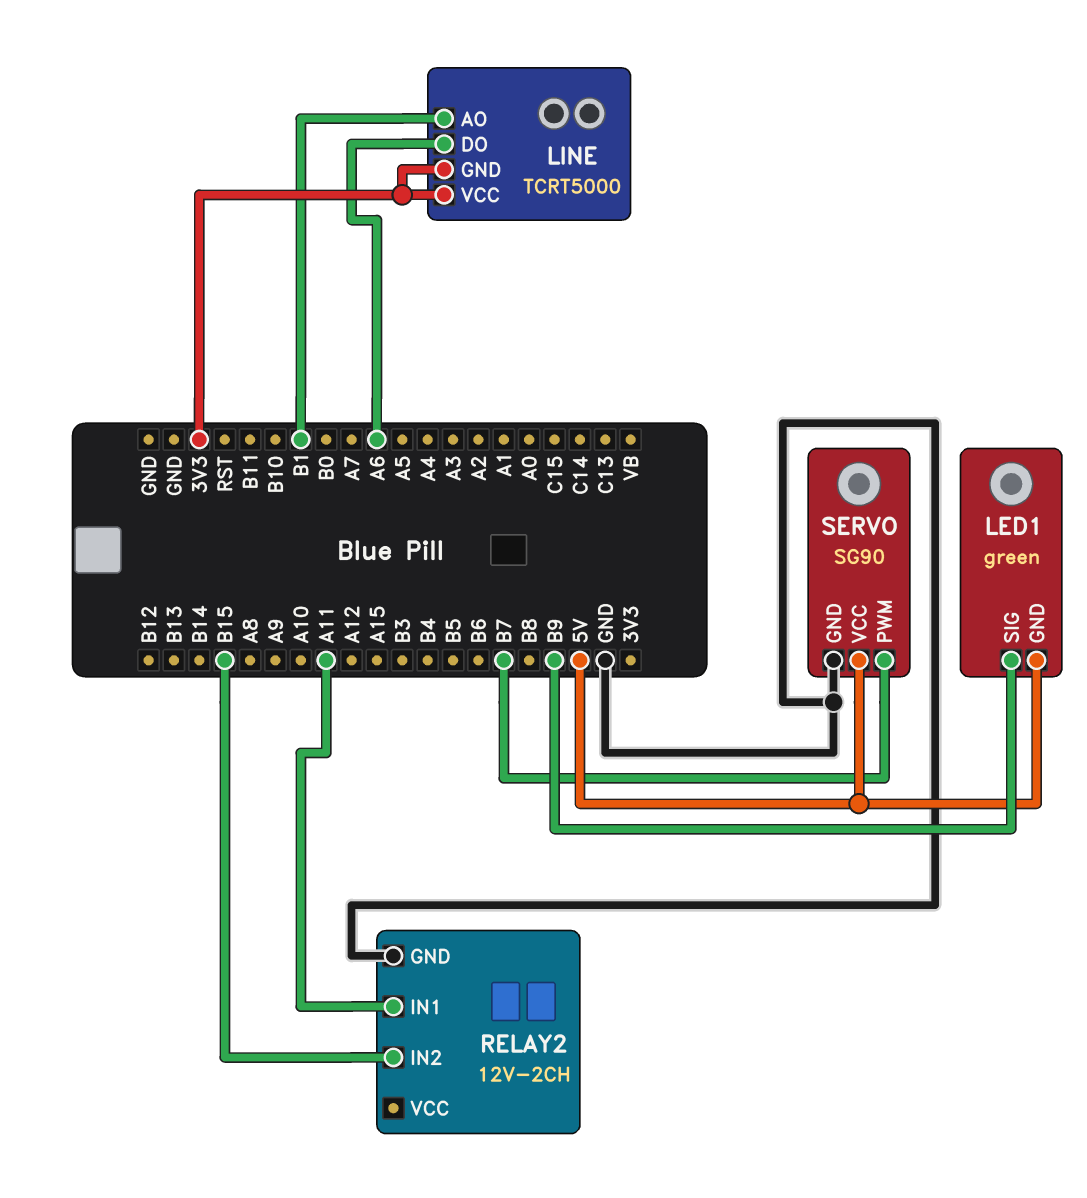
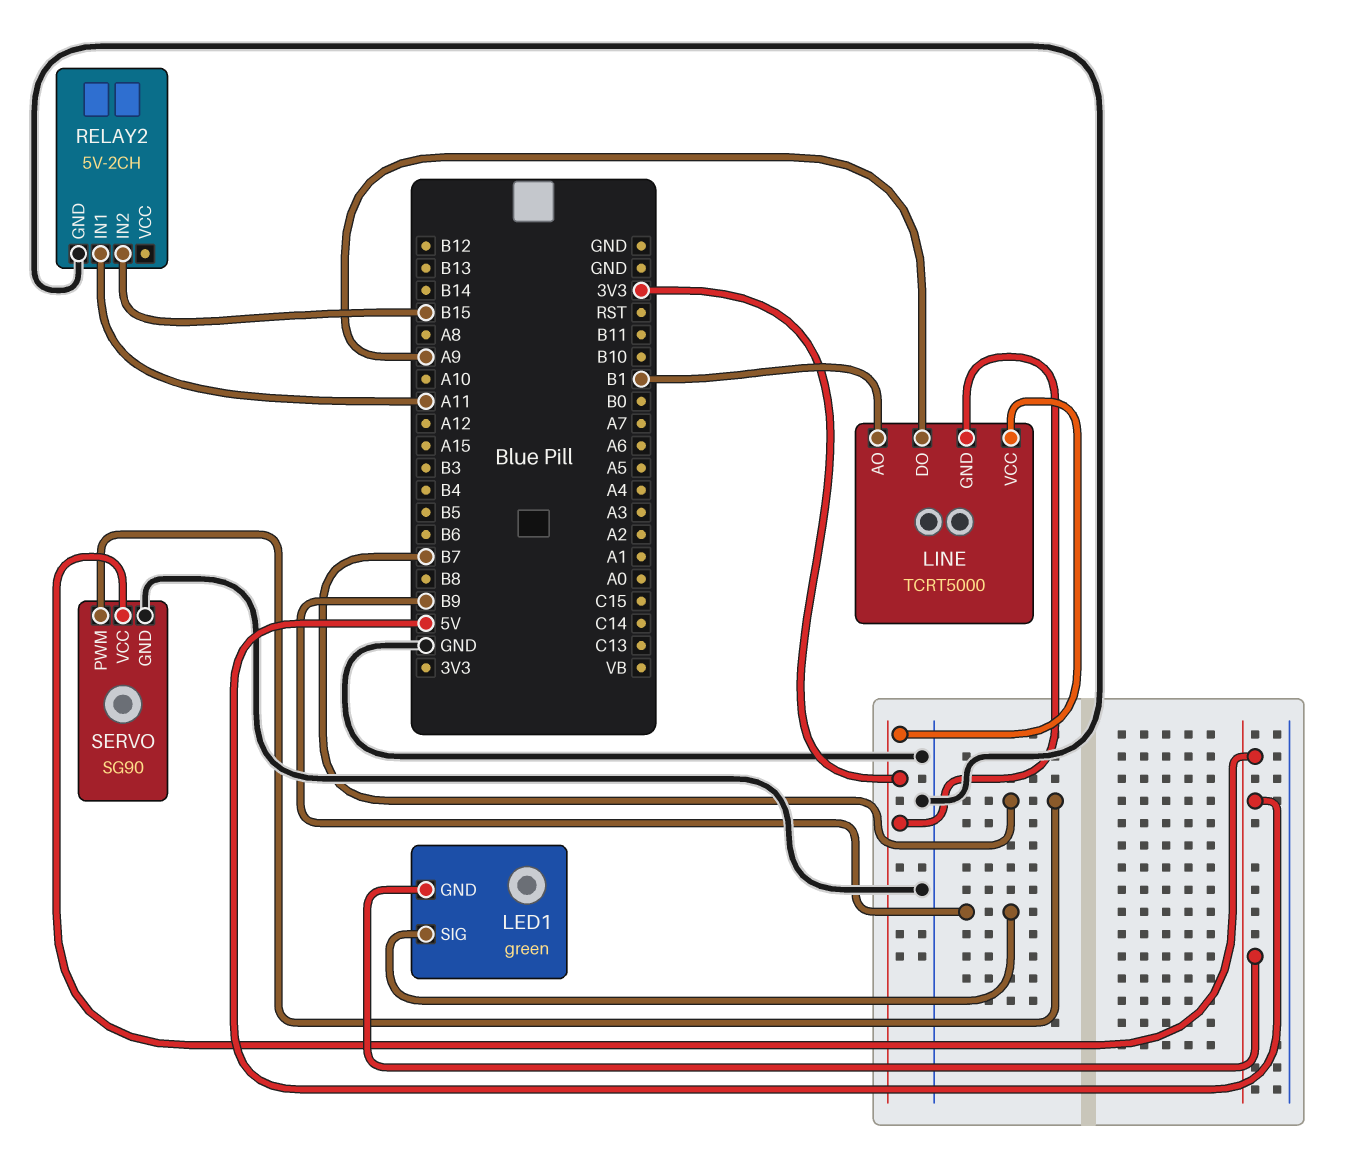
LINE pin DO: A6 -> A9
RELAY2: 12V-2CH -> 5V-2CH

